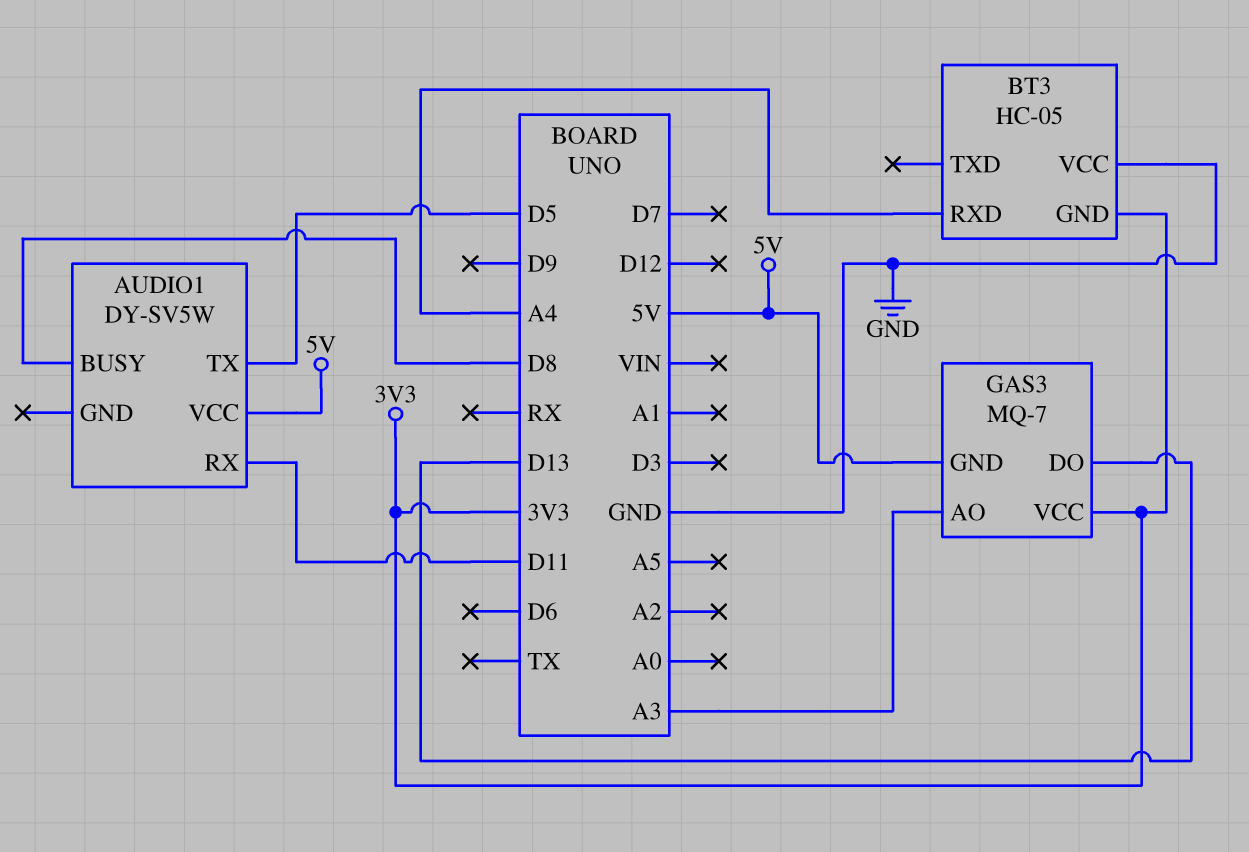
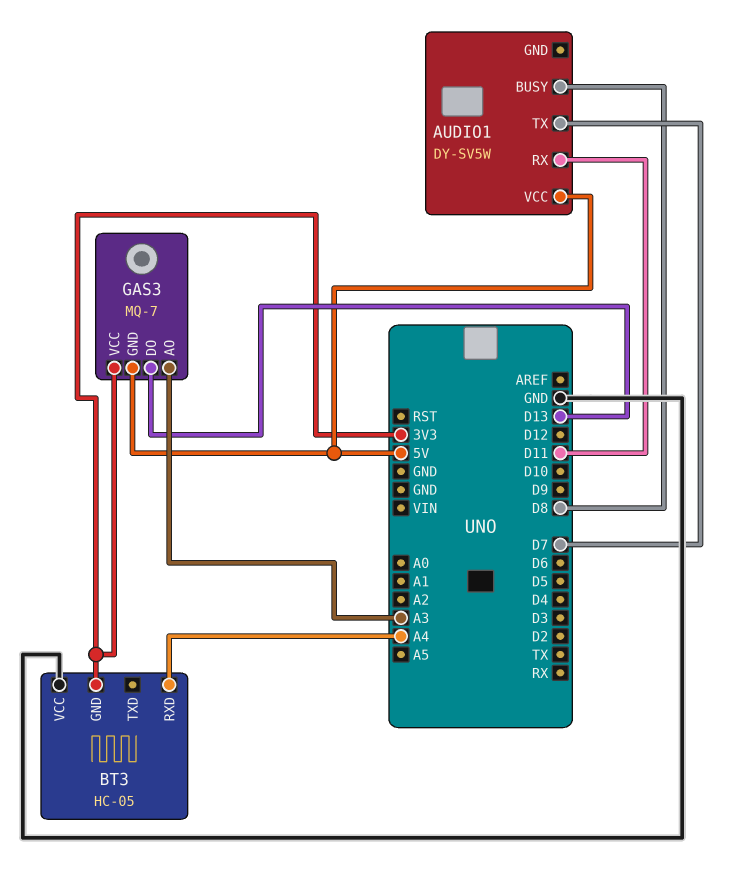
AUDIO1 pin TX: D5 -> D7

